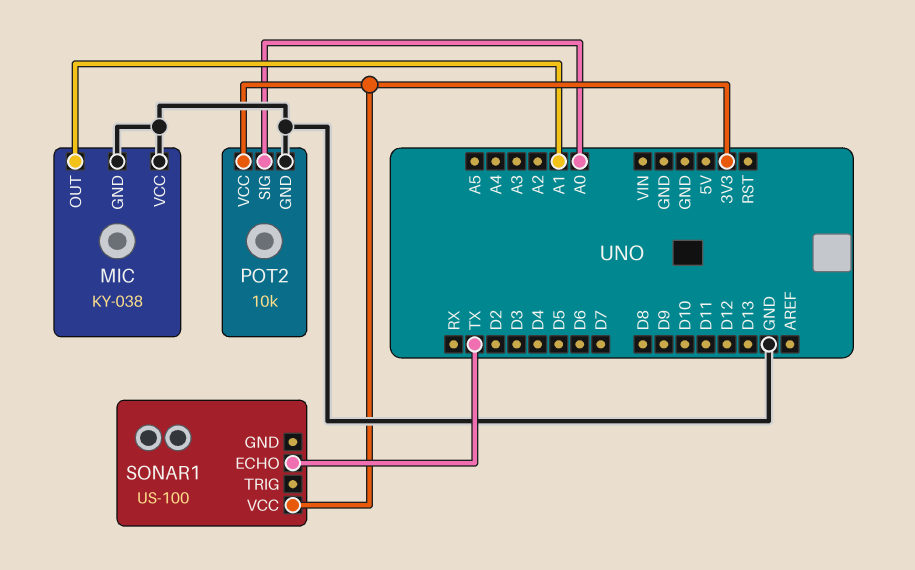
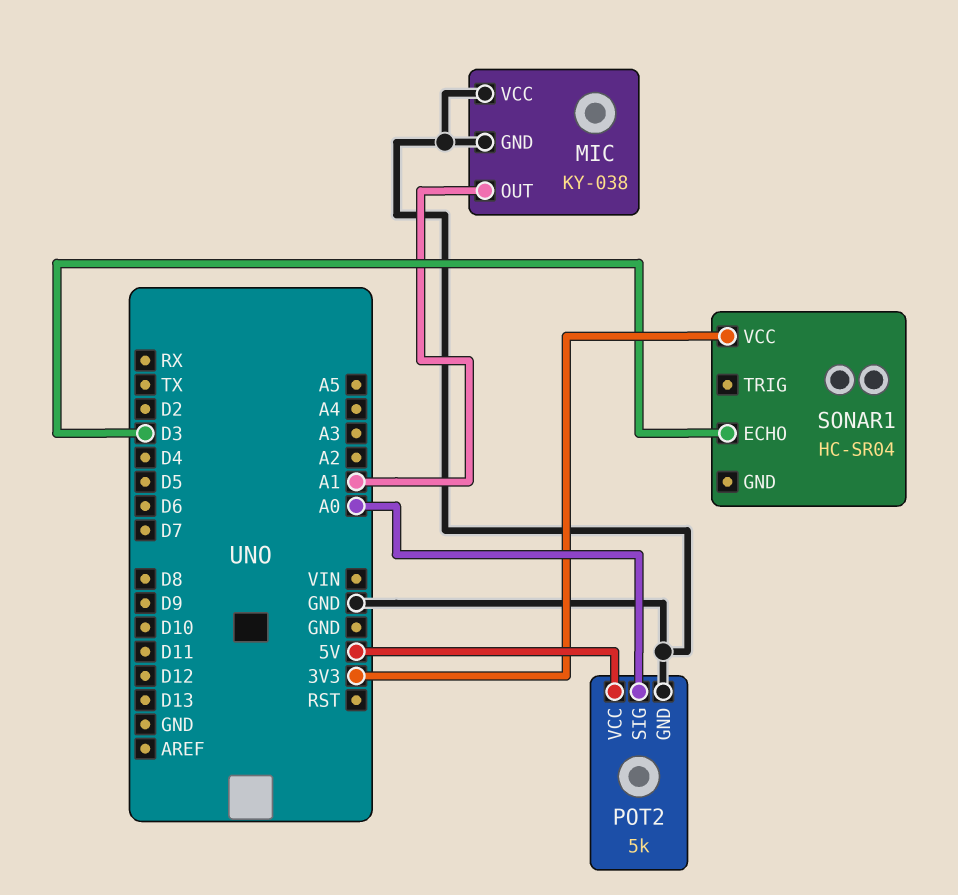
POT2: 10k -> 5k
POT2 pin VCC: 3V3 -> 5V
SONAR1: US-100 -> HC-SR04
SONAR1 pin ECHO: TX -> D3

